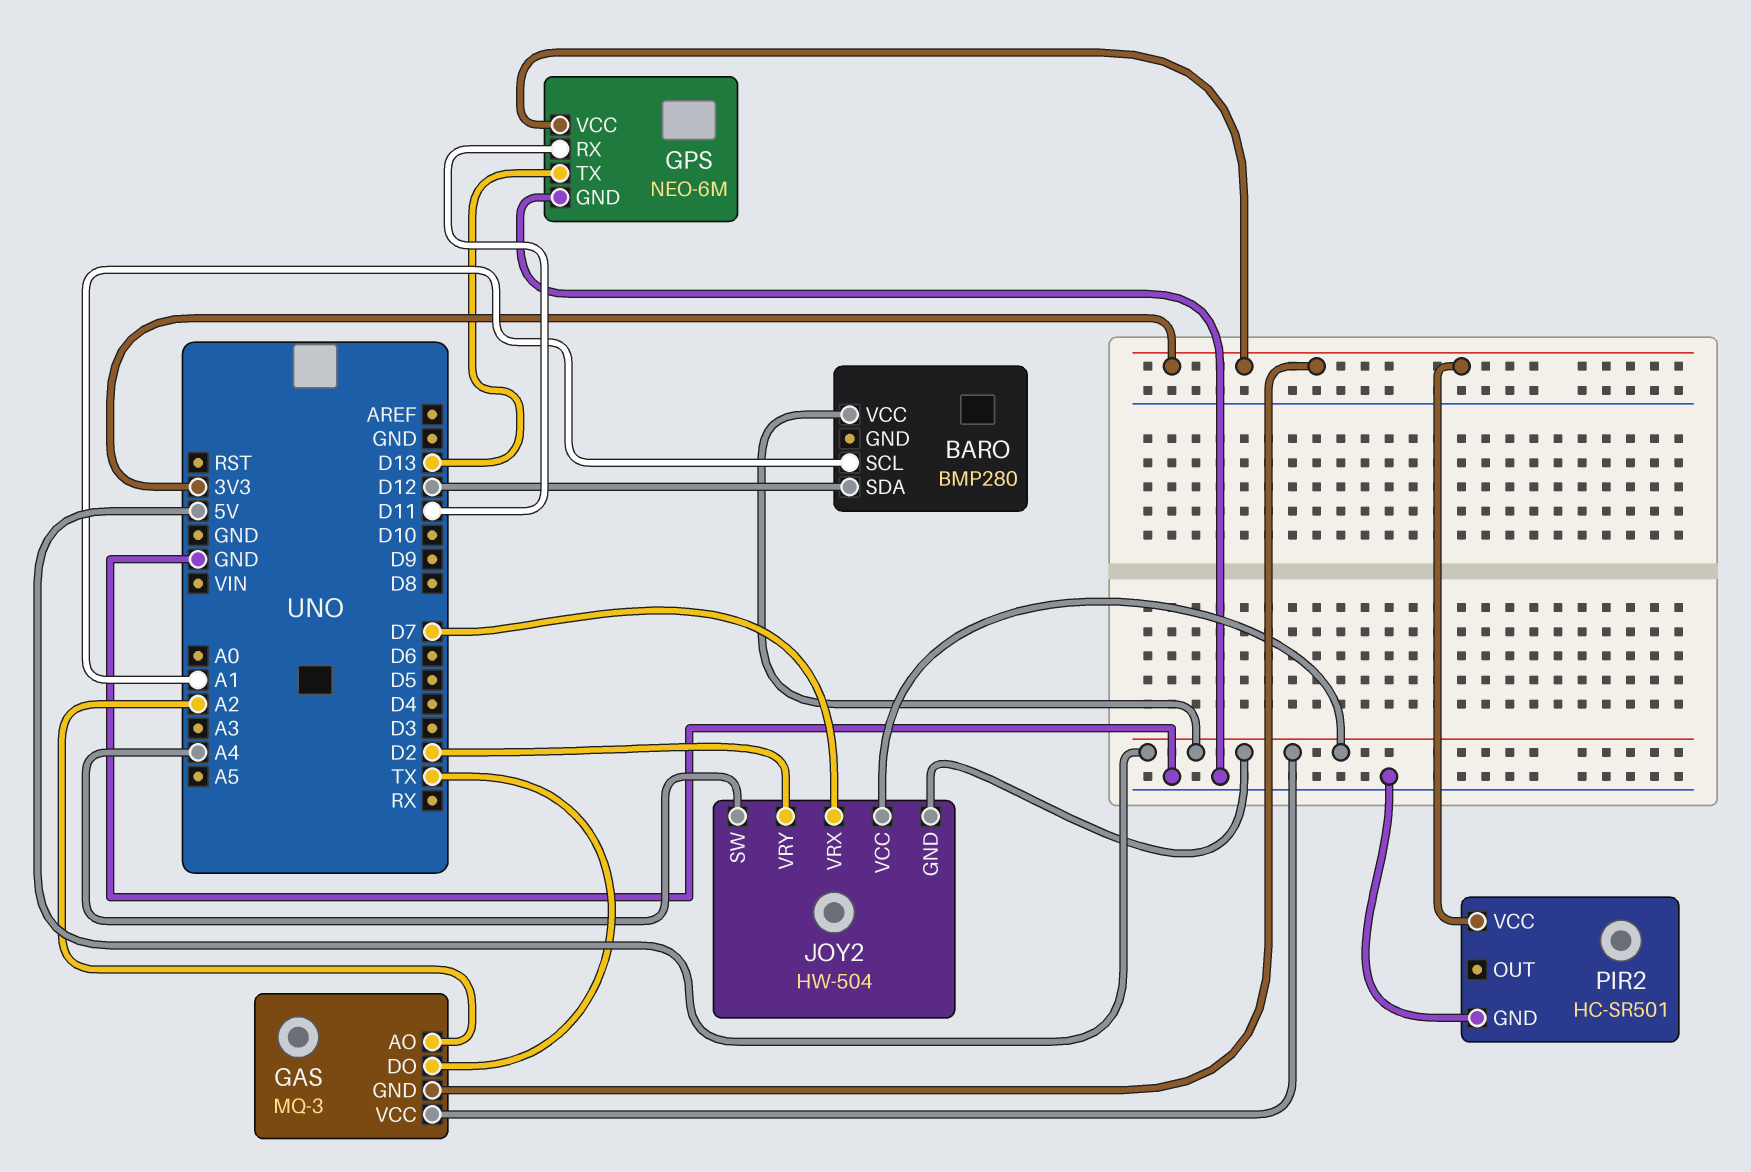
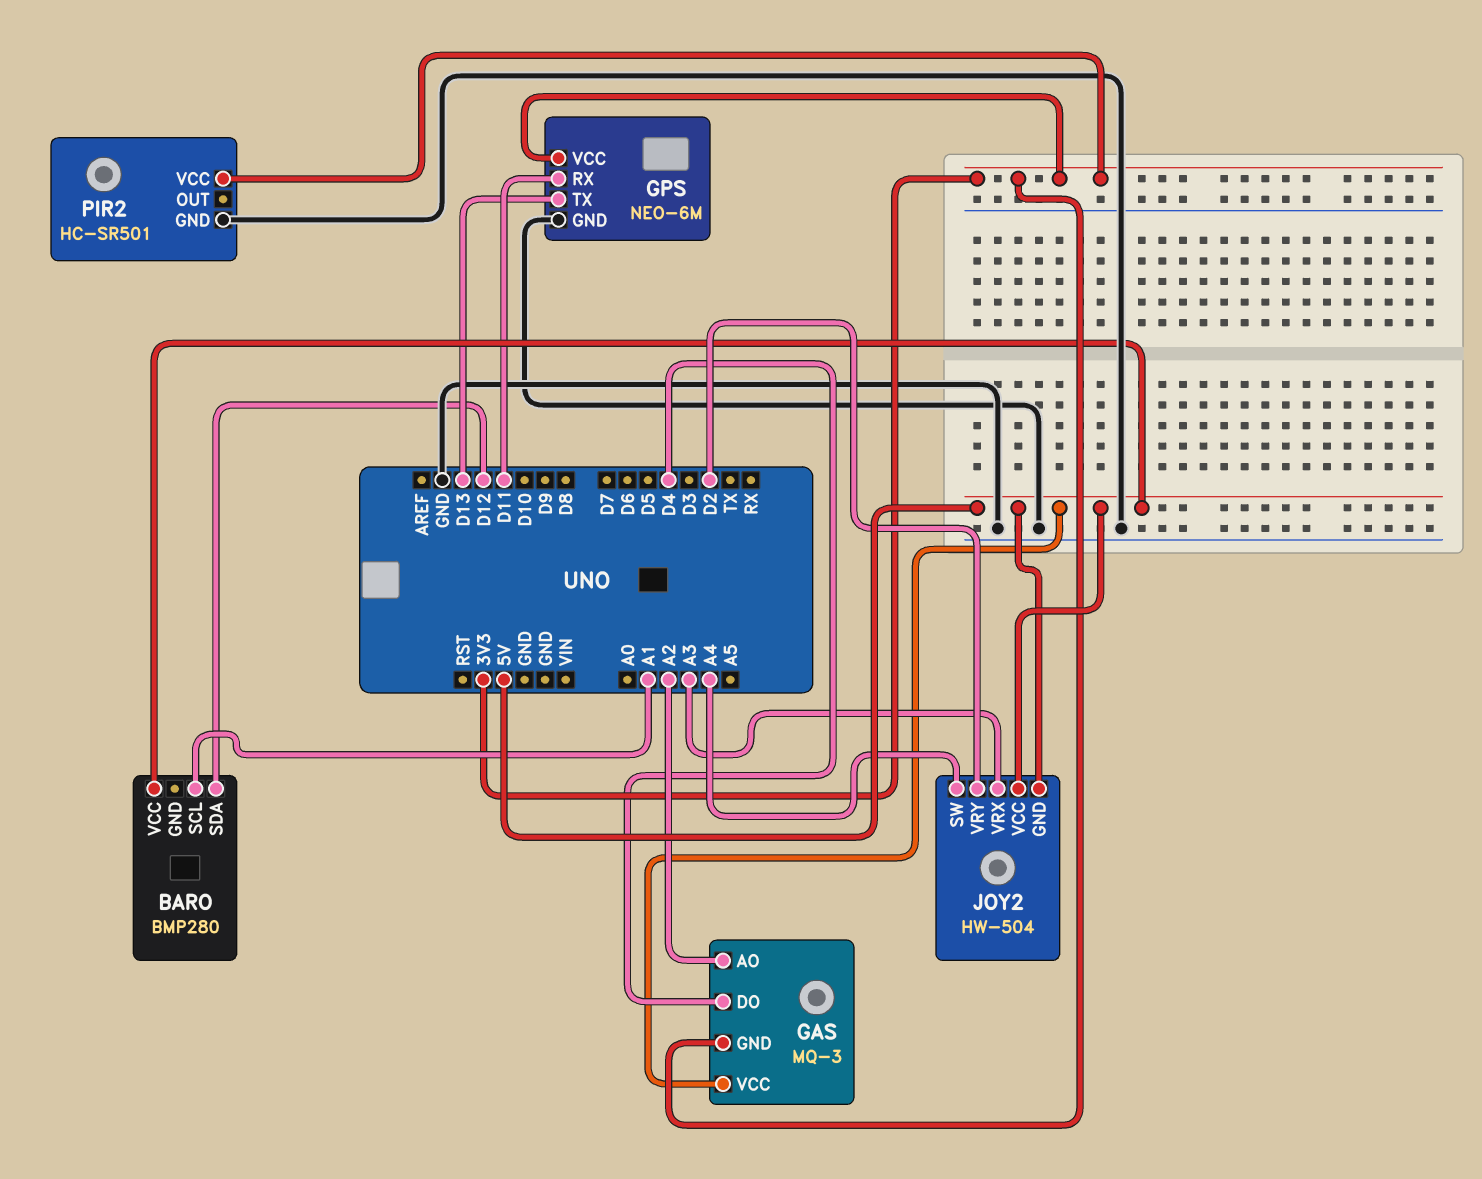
GAS pin DO: TX -> D4
JOY2 pin VRX: D7 -> A3

